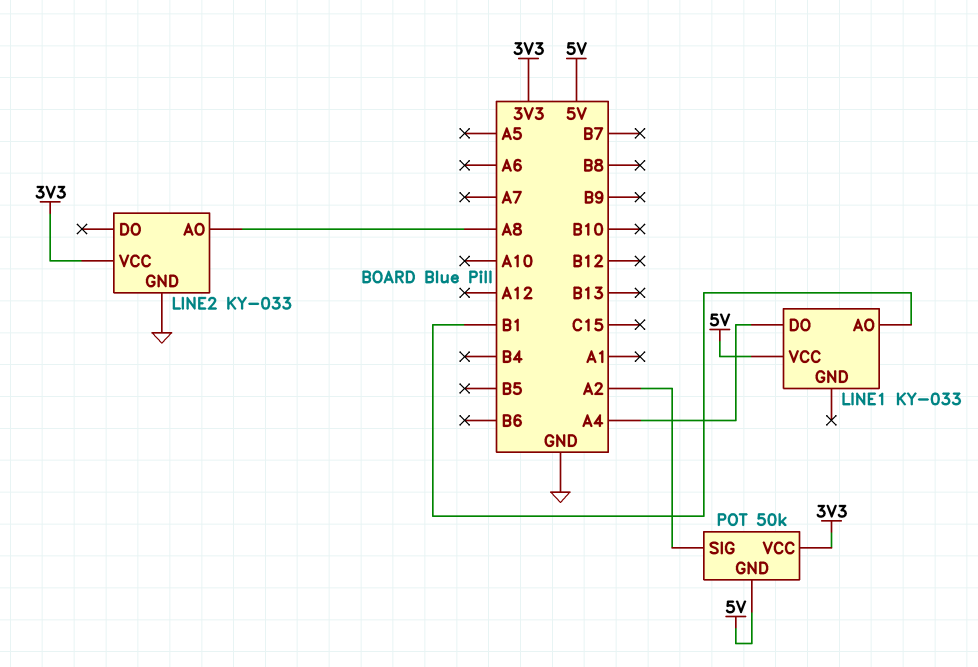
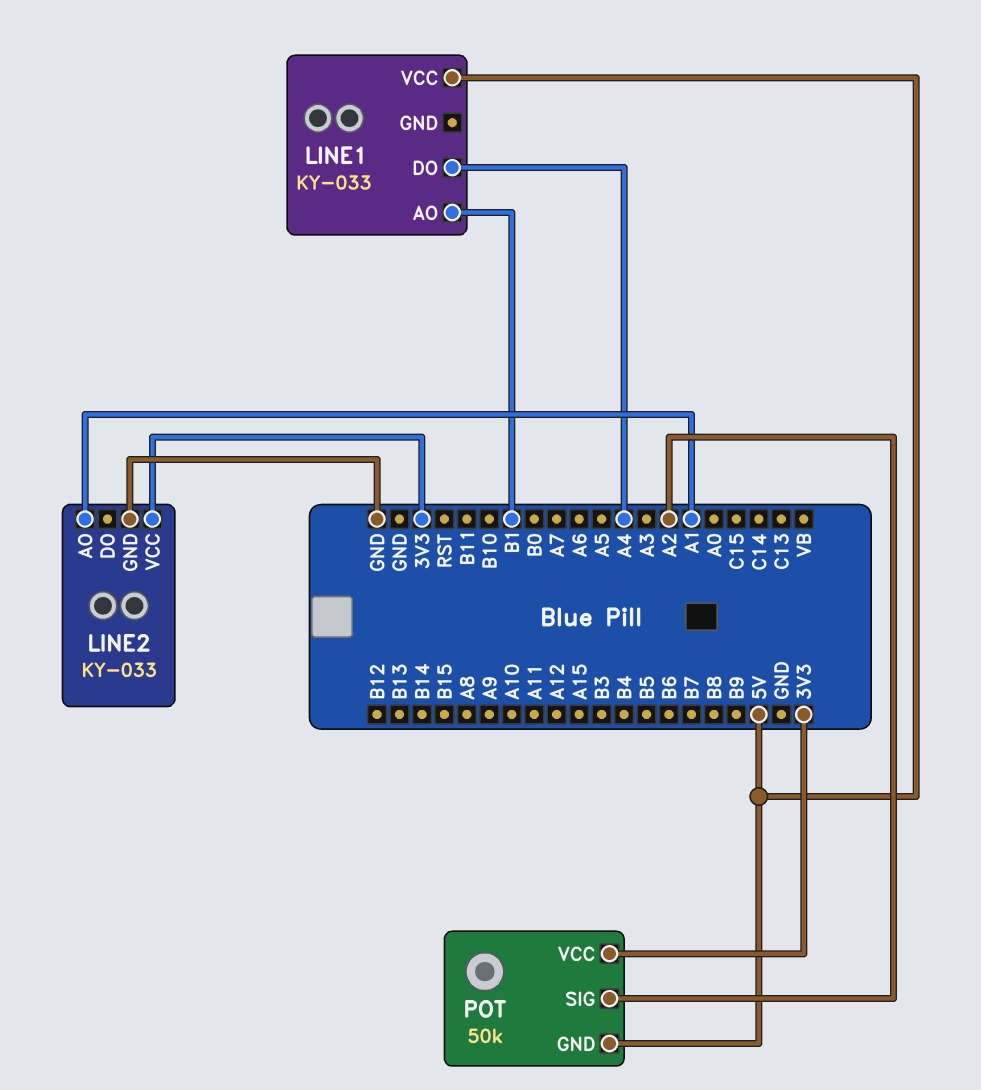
LINE2 pin AO: A8 -> A1

